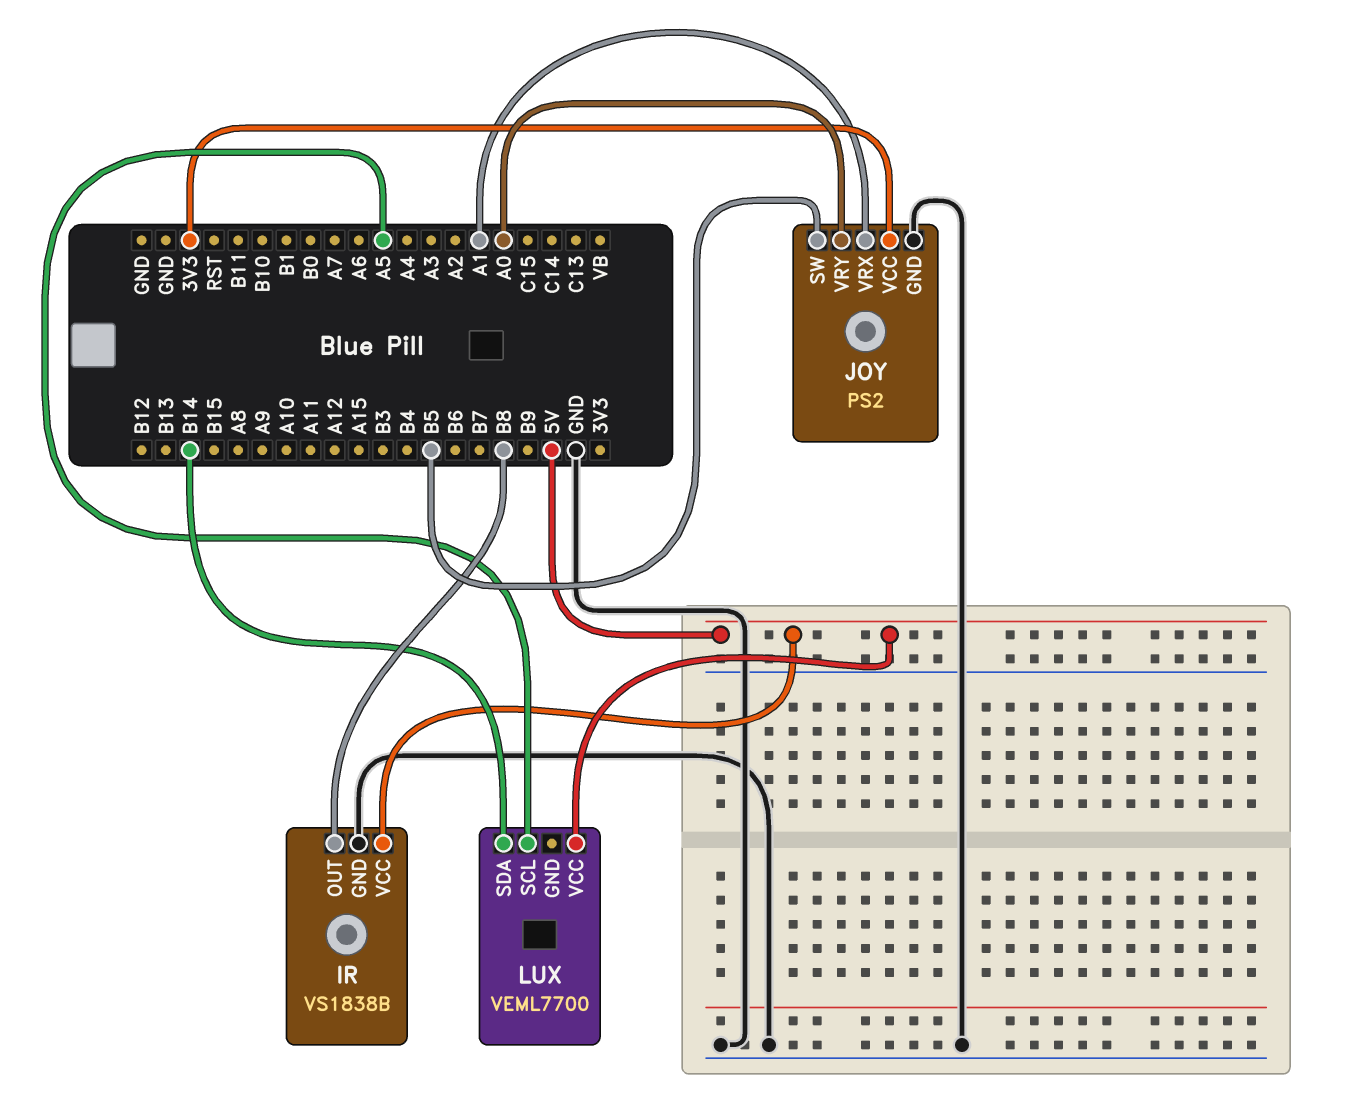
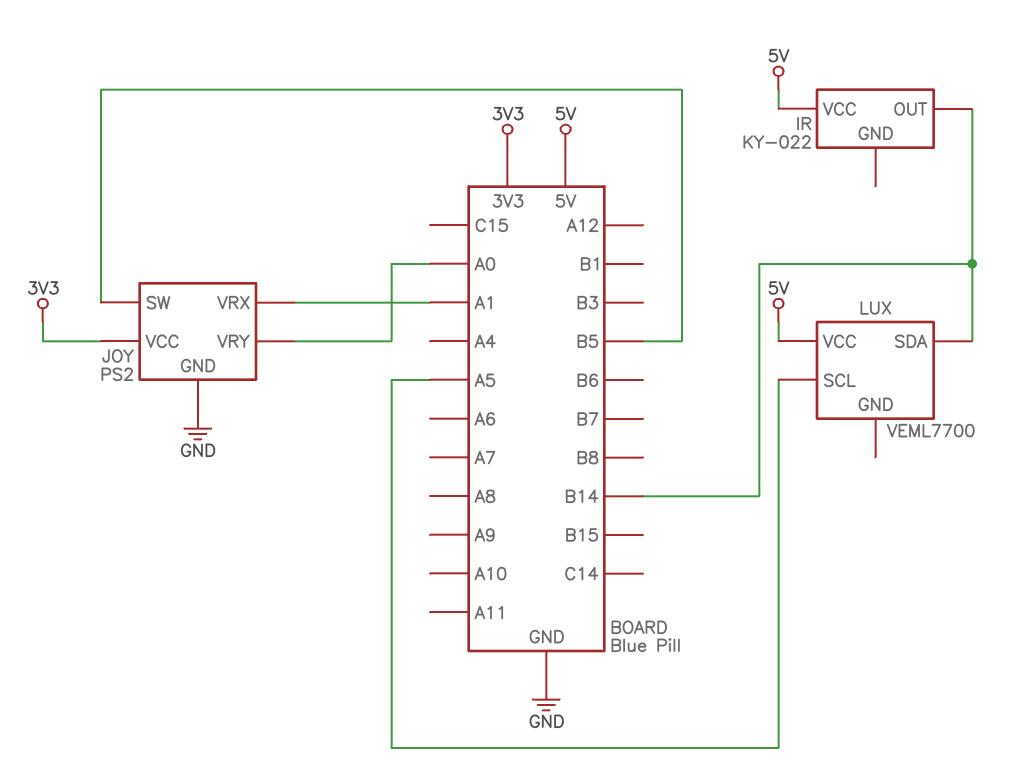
IR: VS1838B -> KY-022
IR pin GND: GND -> none
IR pin OUT: B8 -> B14

